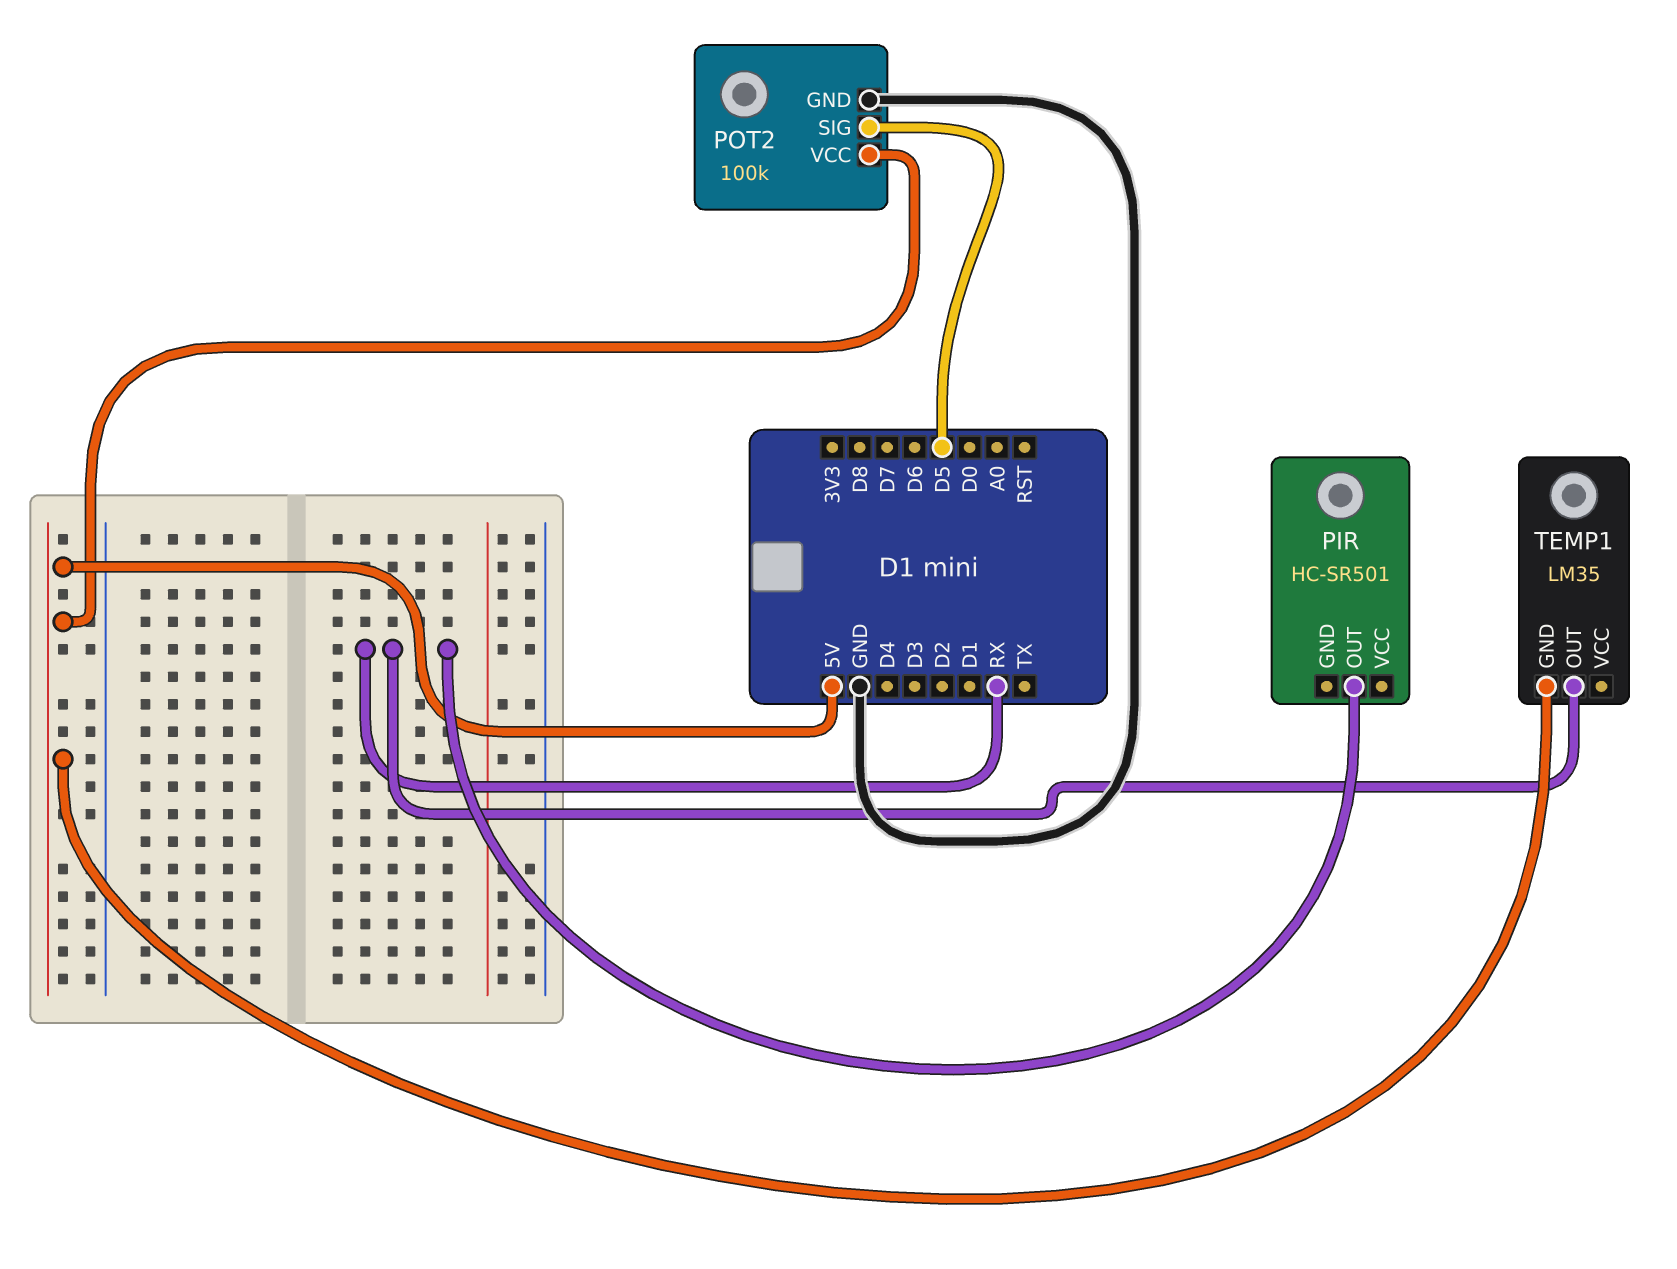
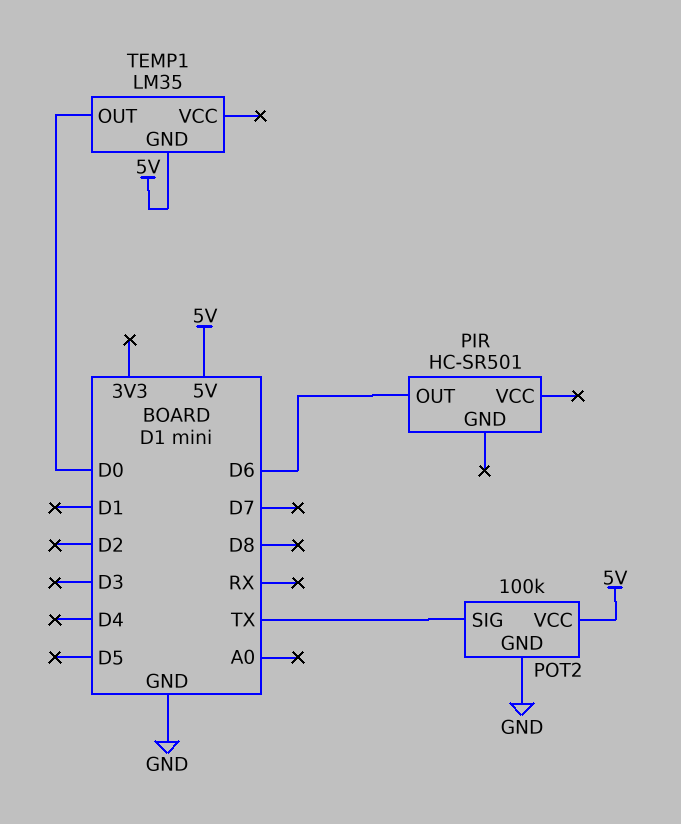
PIR pin OUT: RX -> D6
POT2 pin SIG: D5 -> TX
TEMP1 pin OUT: RX -> D0

